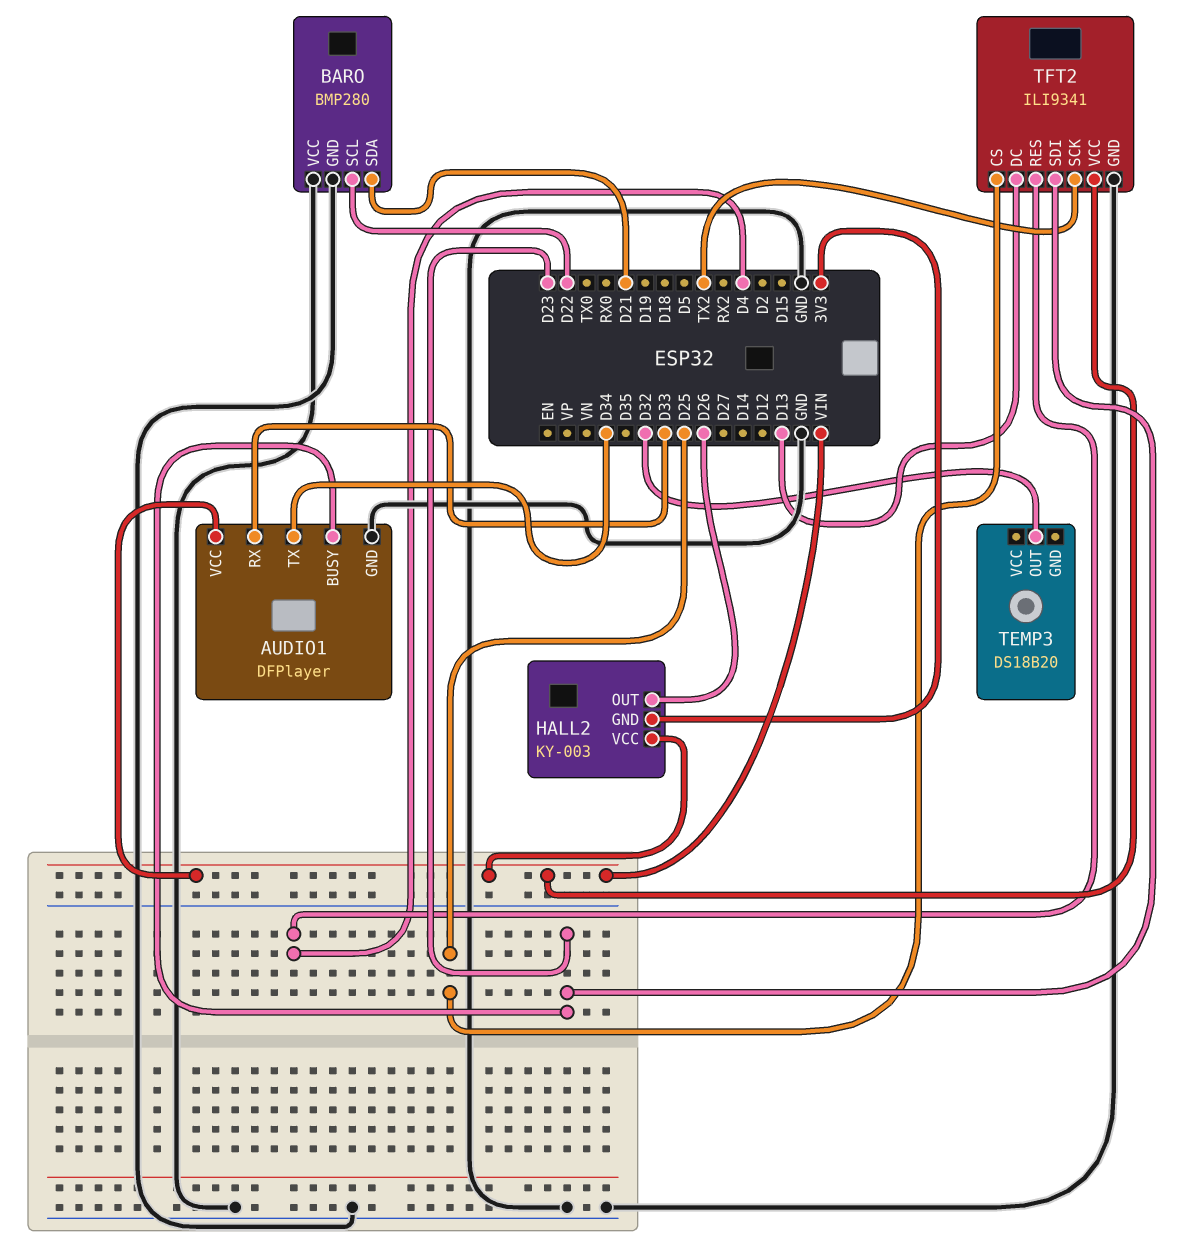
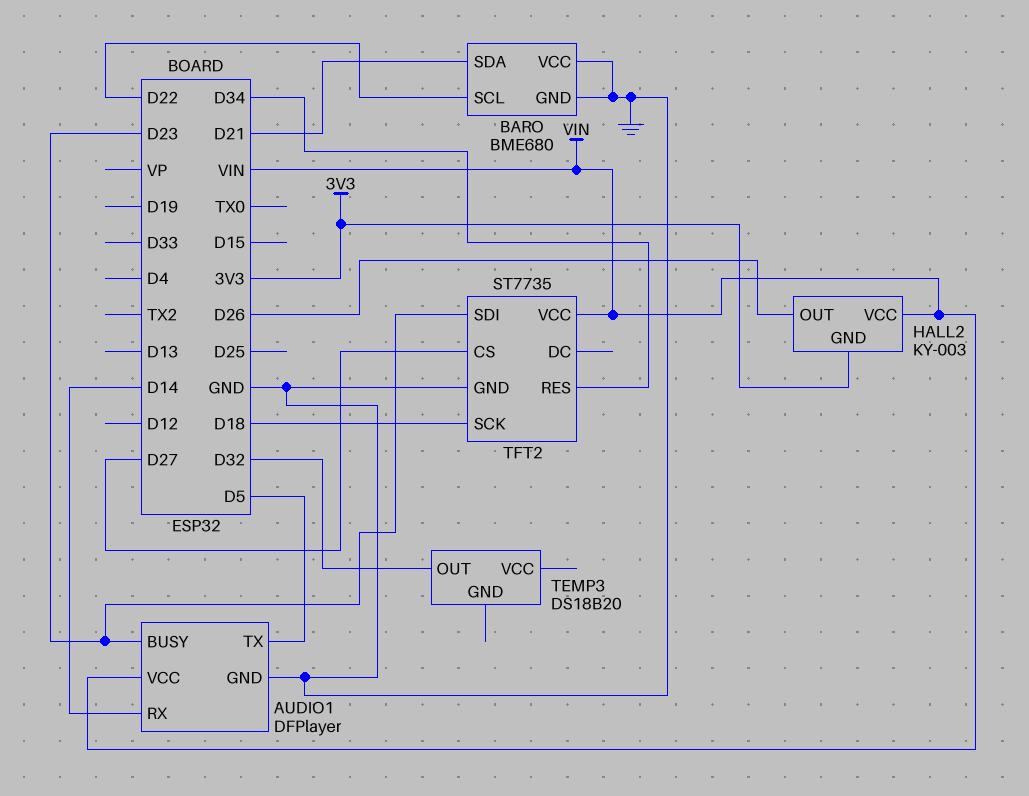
AUDIO1 pin RX: D33 -> D14
AUDIO1 pin TX: D34 -> D5
BARO: BMP280 -> BME680
TFT2: ILI9341 -> ST7735
TFT2 pin CS: D25 -> D27
TFT2 pin DC: D13 -> none
TFT2 pin RES: D4 -> D34
TFT2 pin SCK: TX2 -> D18

